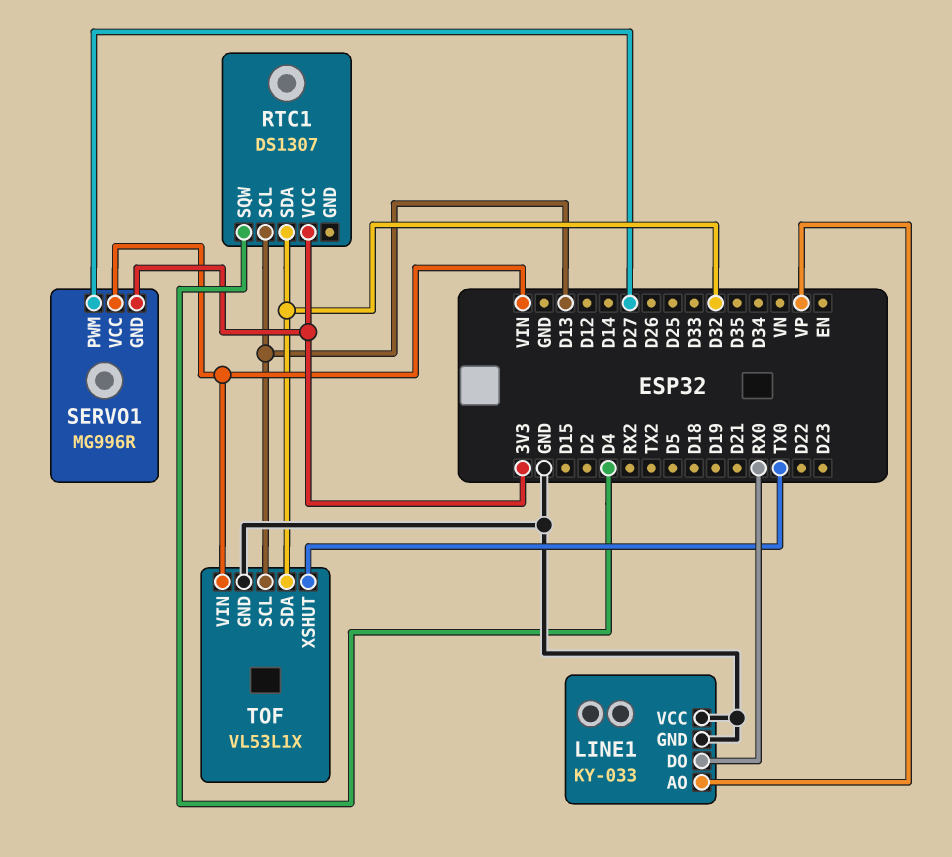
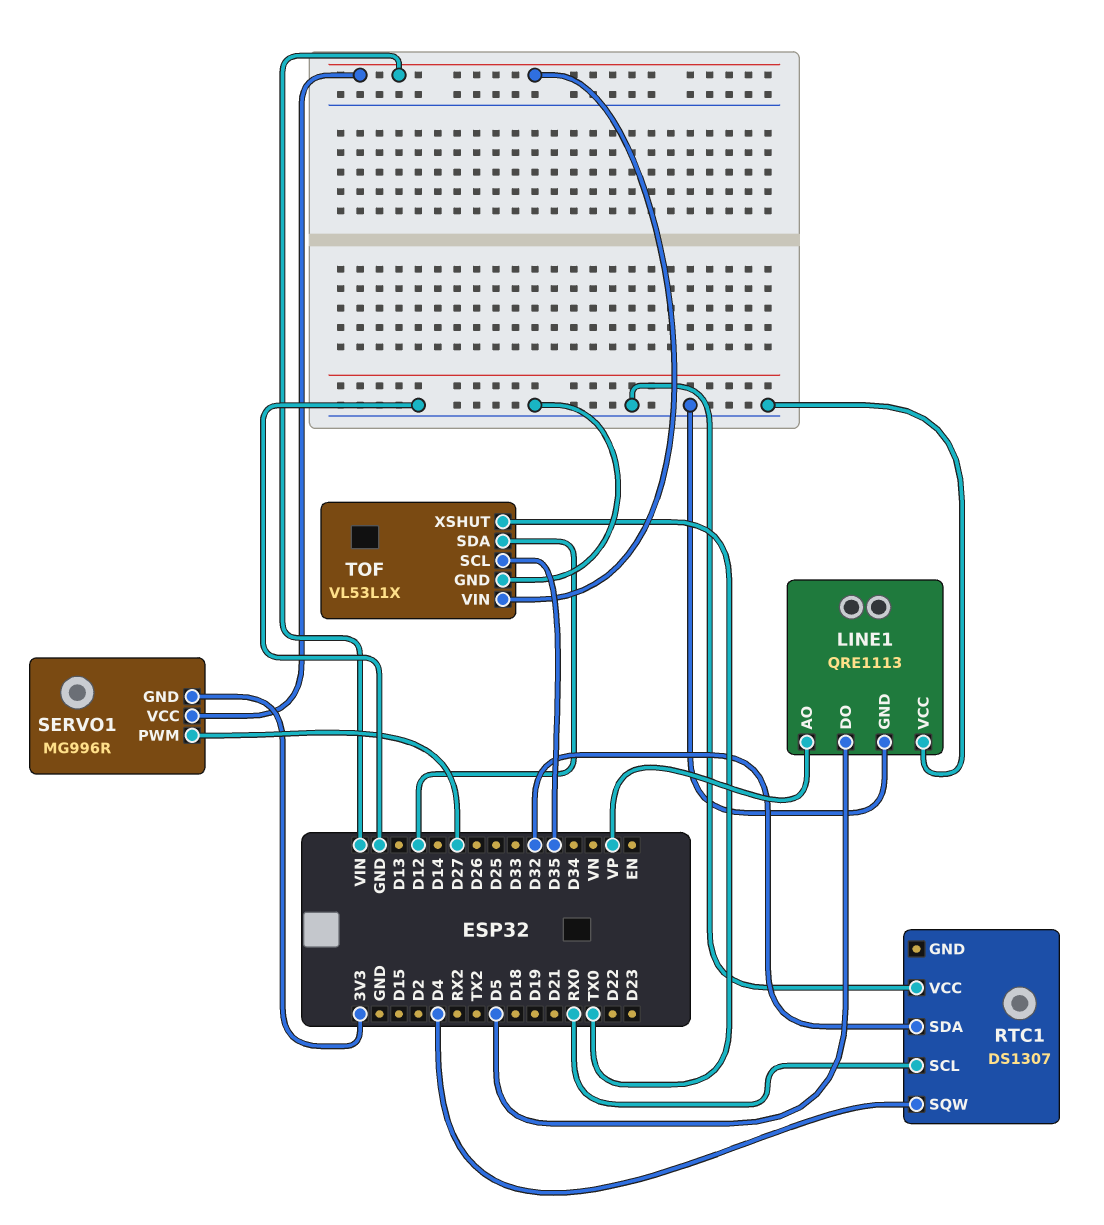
LINE1: KY-033 -> QRE1113
LINE1 pin DO: RX0 -> D5
RTC1 pin SCL: D13 -> RX0
RTC1 pin VCC: 3V3 -> GND
TOF pin SCL: D13 -> D35
TOF pin SDA: D32 -> D12

